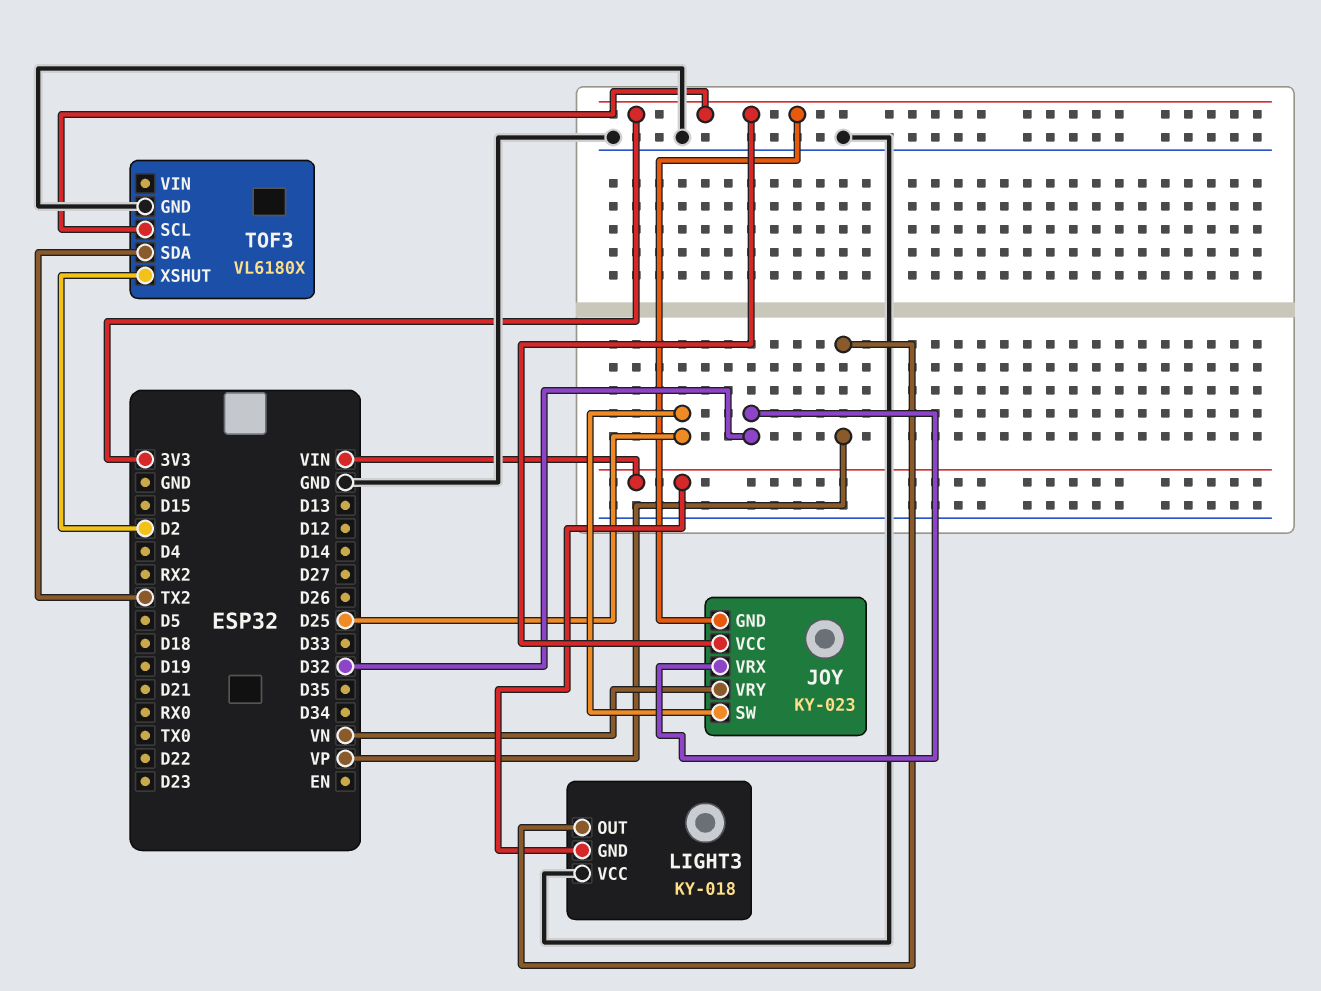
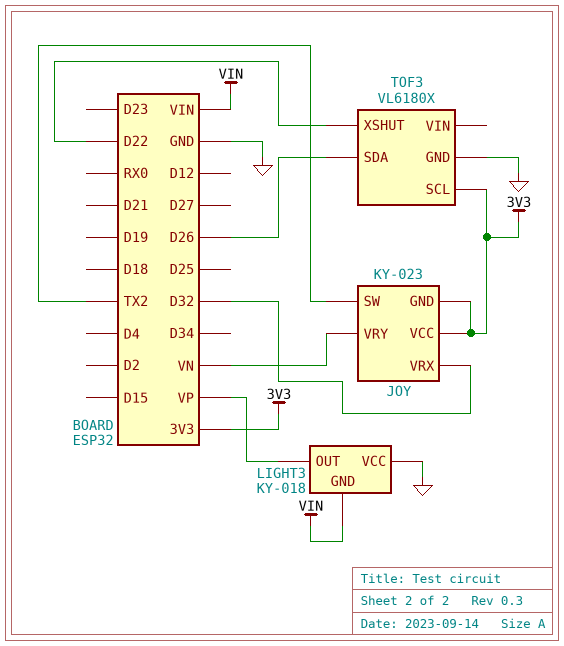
JOY pin SW: D25 -> TX2
TOF3 pin SDA: TX2 -> D26
TOF3 pin XSHUT: D2 -> D22

